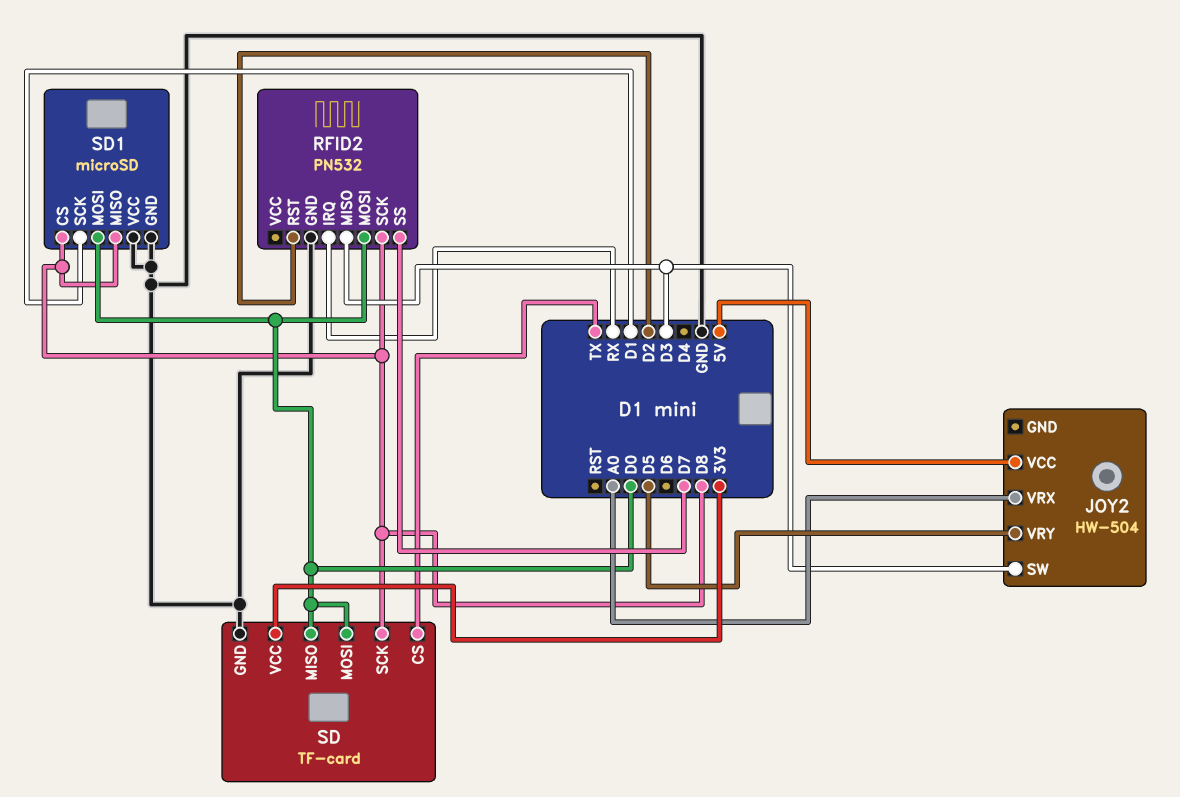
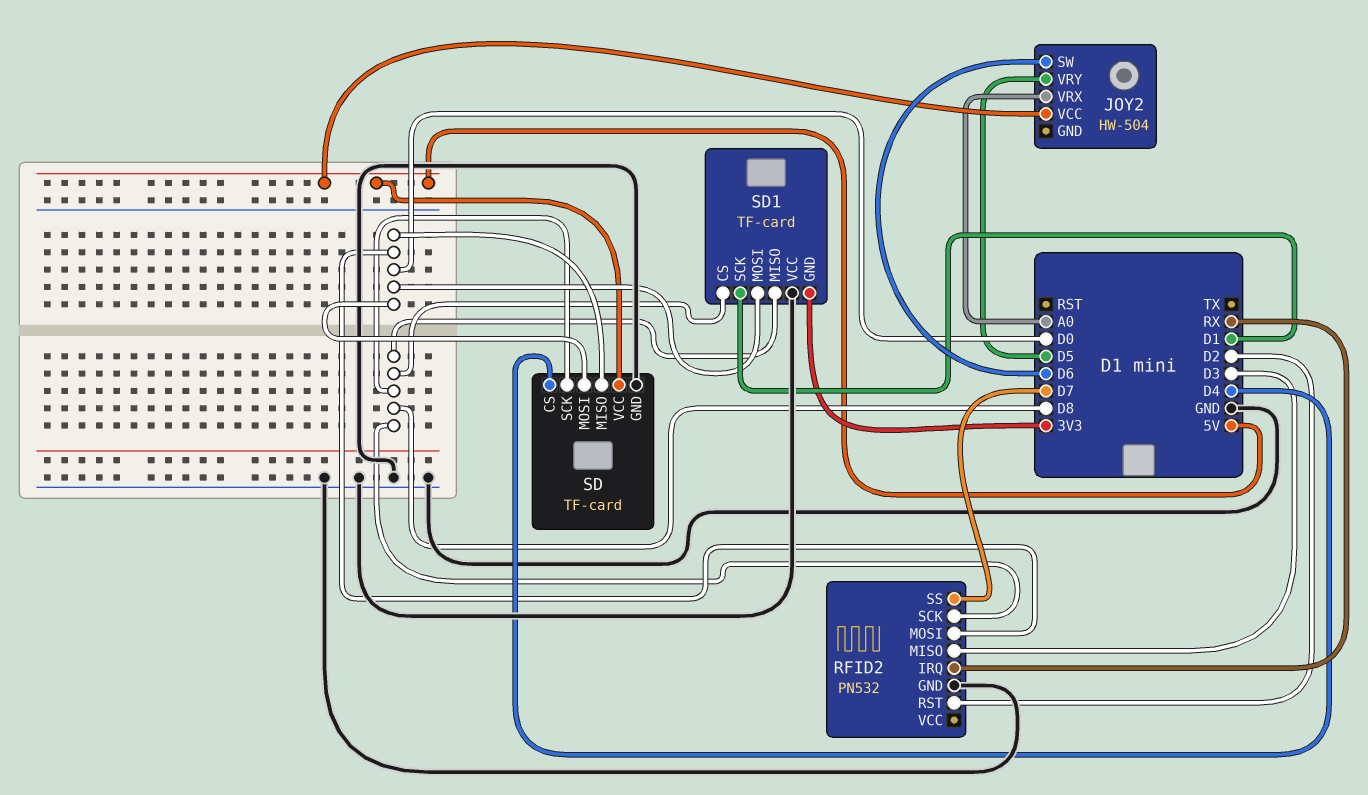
JOY2 pin SW: D3 -> D6
SD pin CS: TX -> D4
SD pin VCC: 3V3 -> 5V
SD1: microSD -> TF-card
SD1 pin GND: GND -> 3V3

